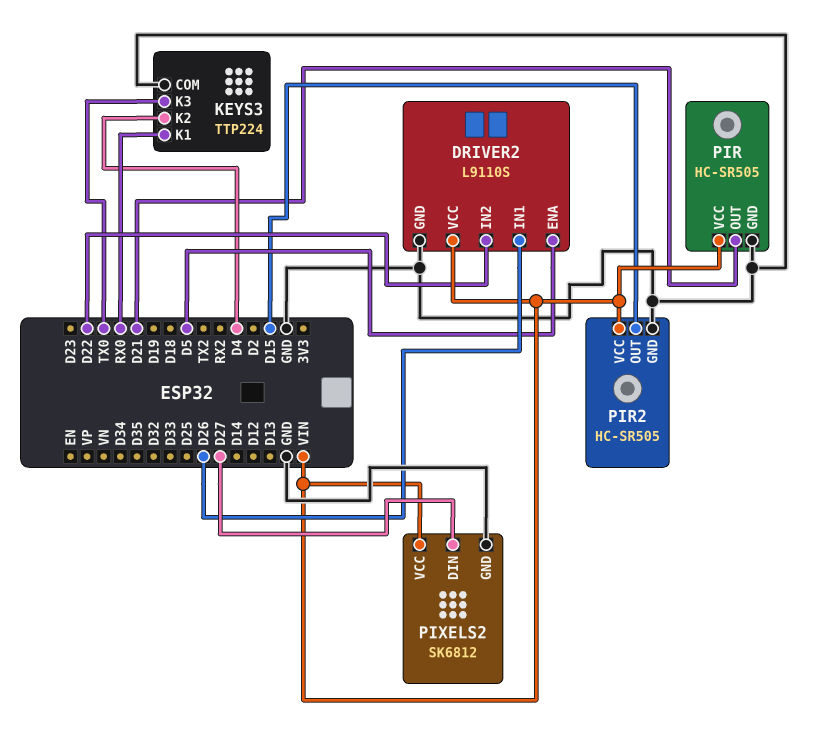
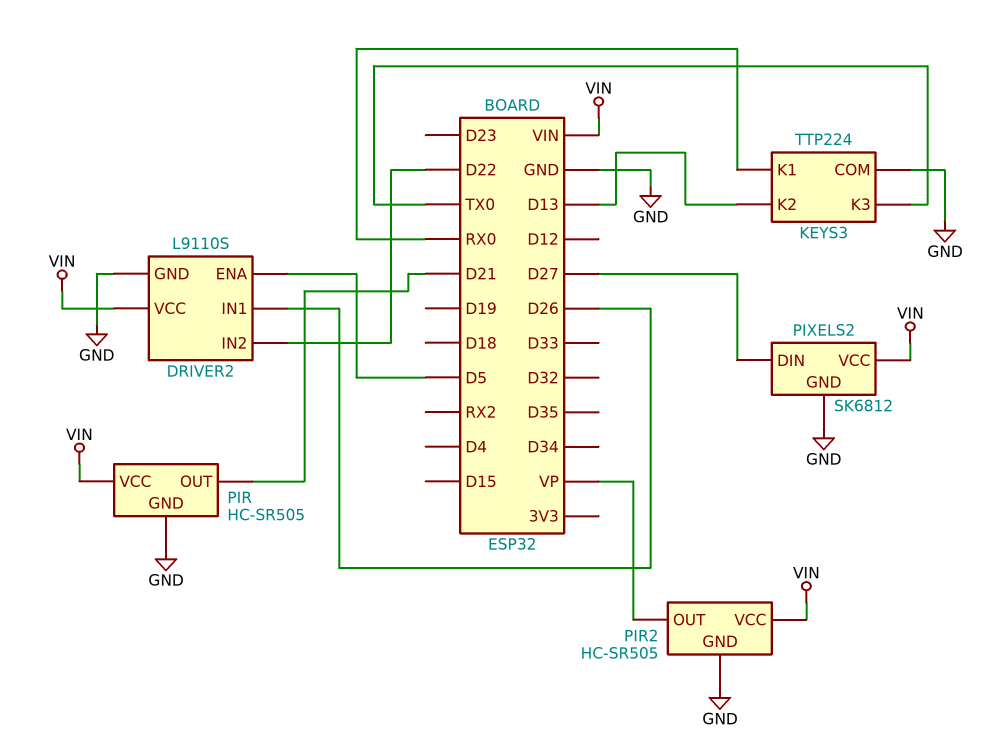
KEYS3 pin K2: D4 -> D13
PIR2 pin OUT: D15 -> VP

